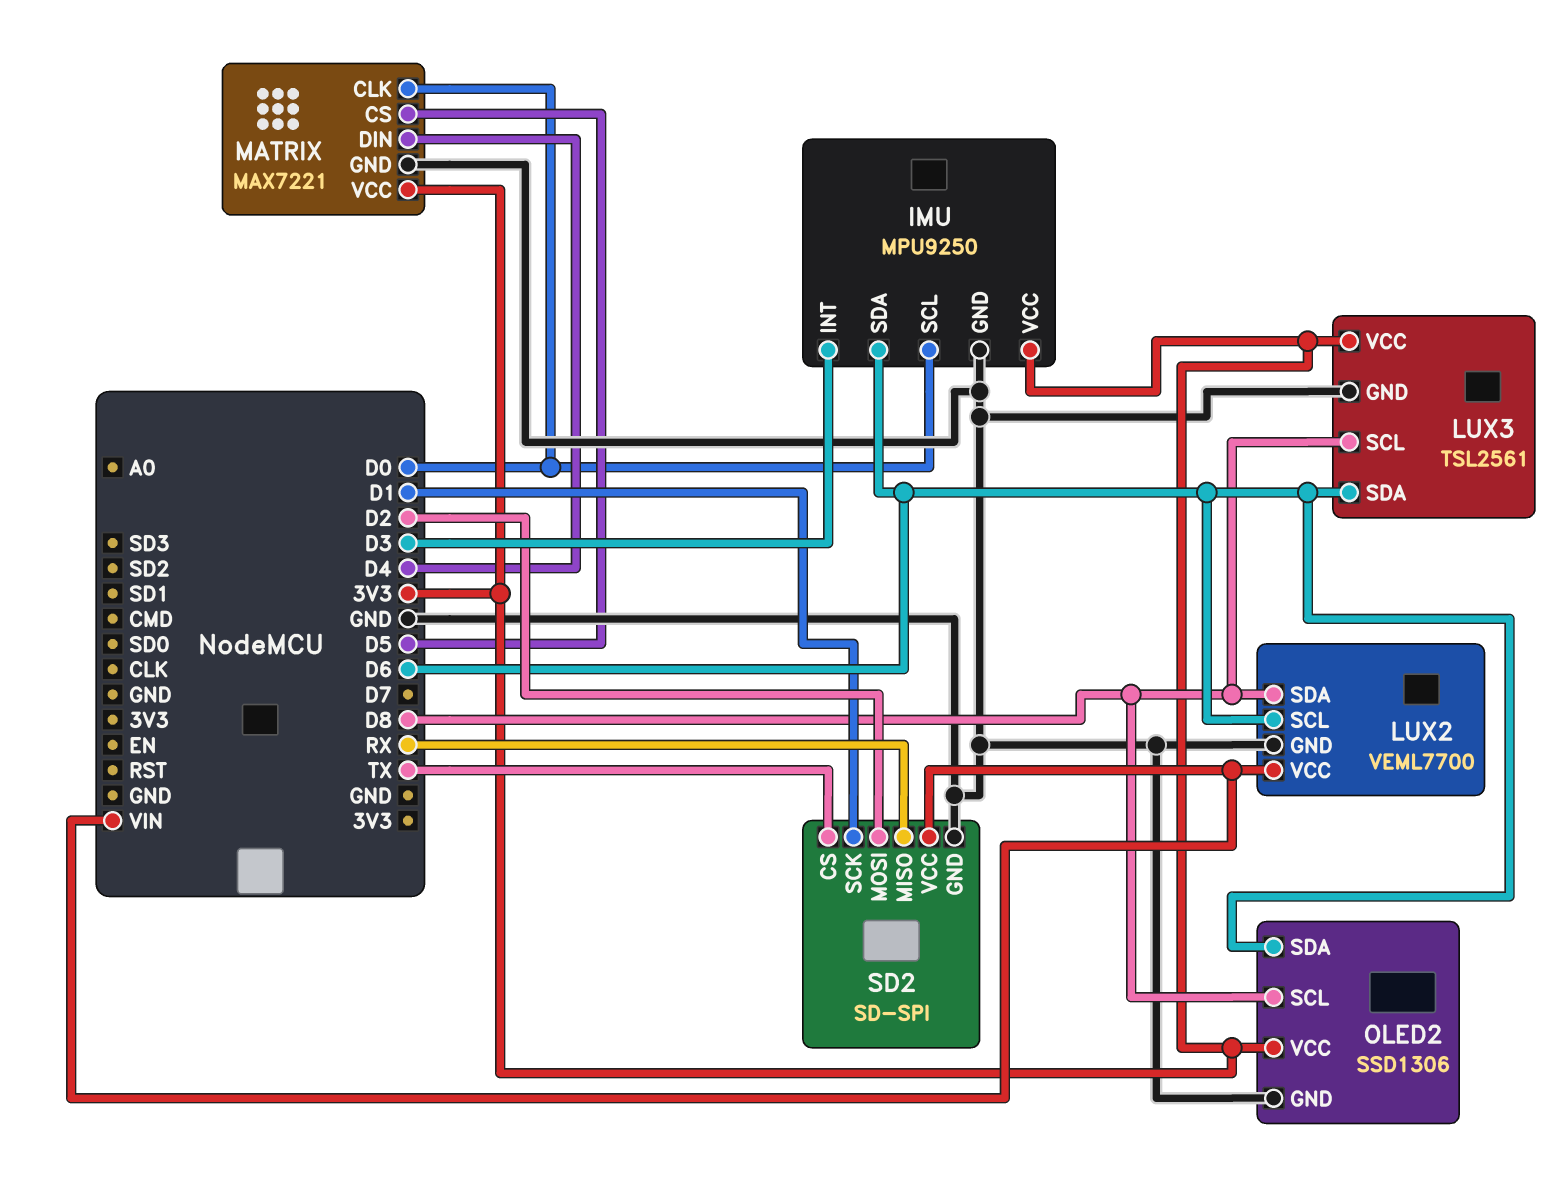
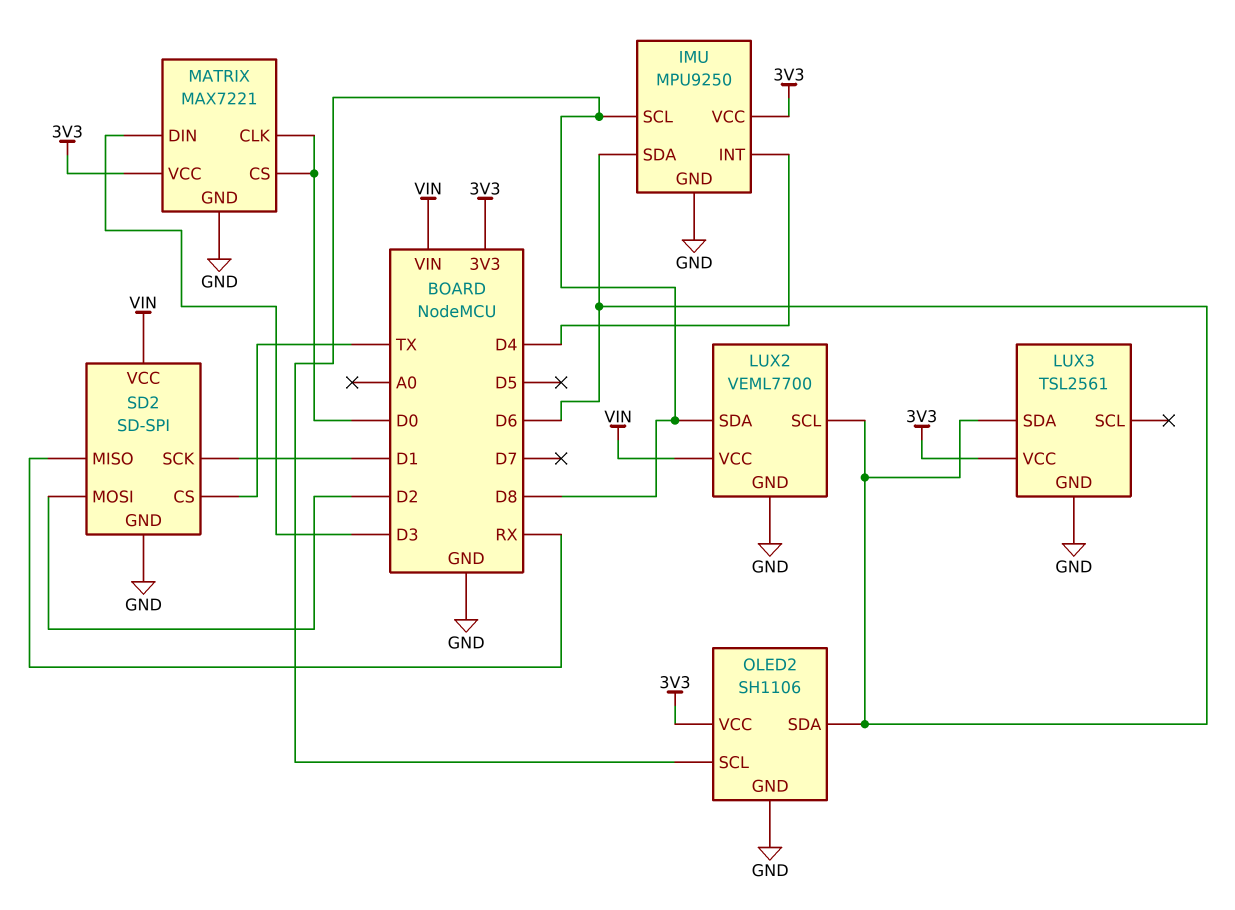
IMU pin INT: D3 -> D4
IMU pin SCL: D0 -> D8
LUX3 pin SCL: D8 -> none
MATRIX pin CS: D5 -> D0
MATRIX pin DIN: D4 -> D3
OLED2: SSD1306 -> SH1106

